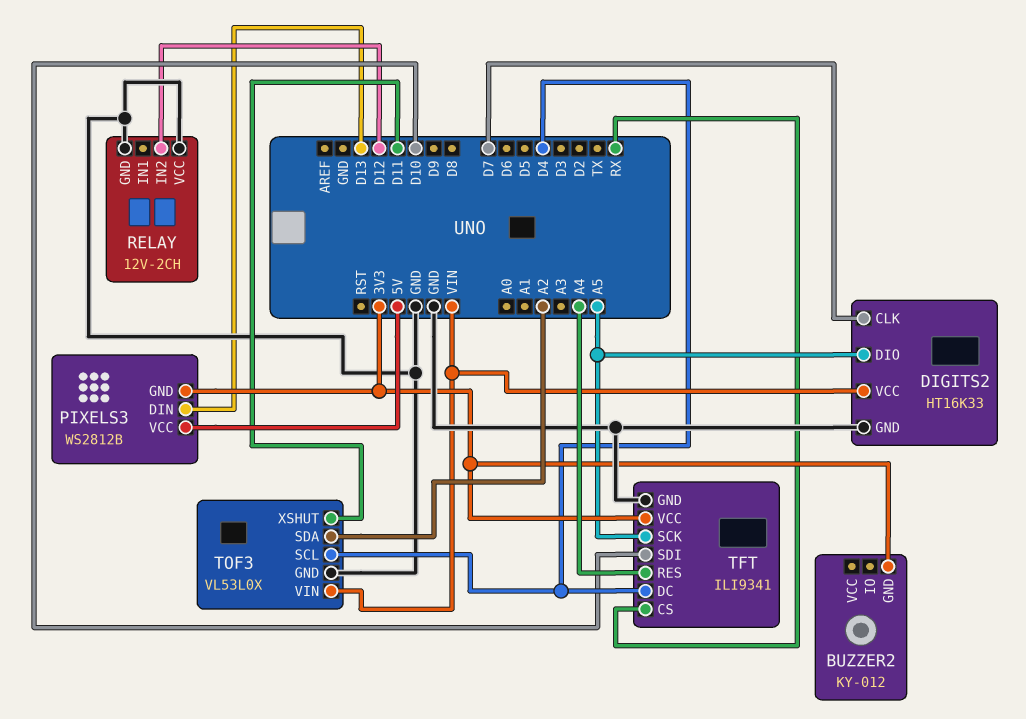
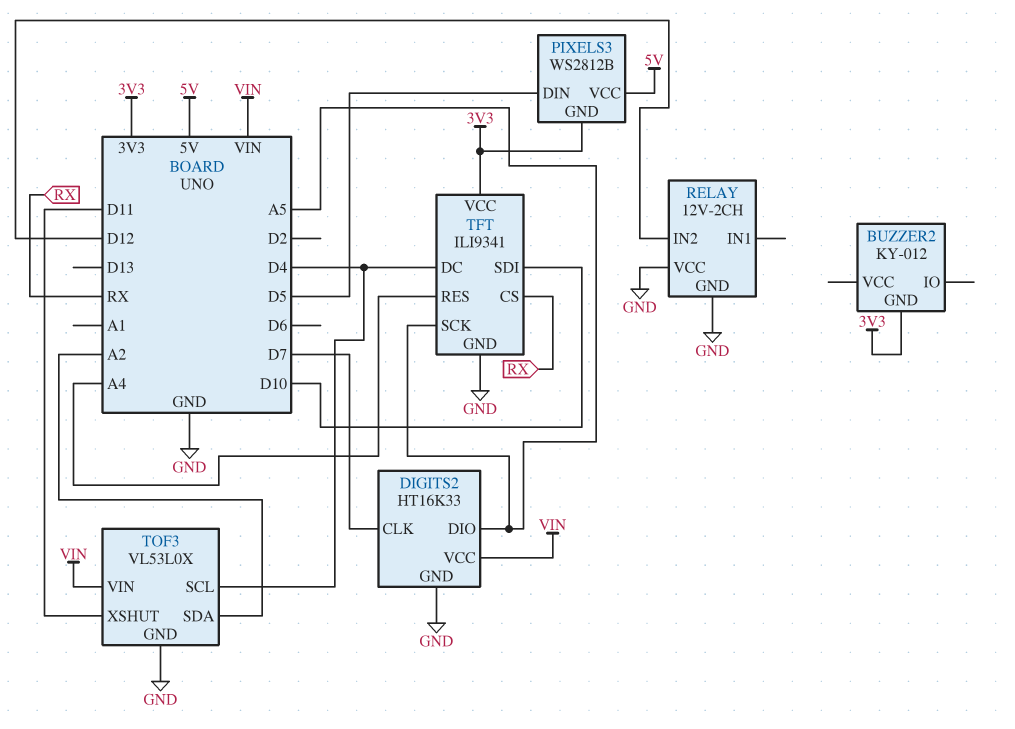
PIXELS3 pin DIN: D13 -> D5

